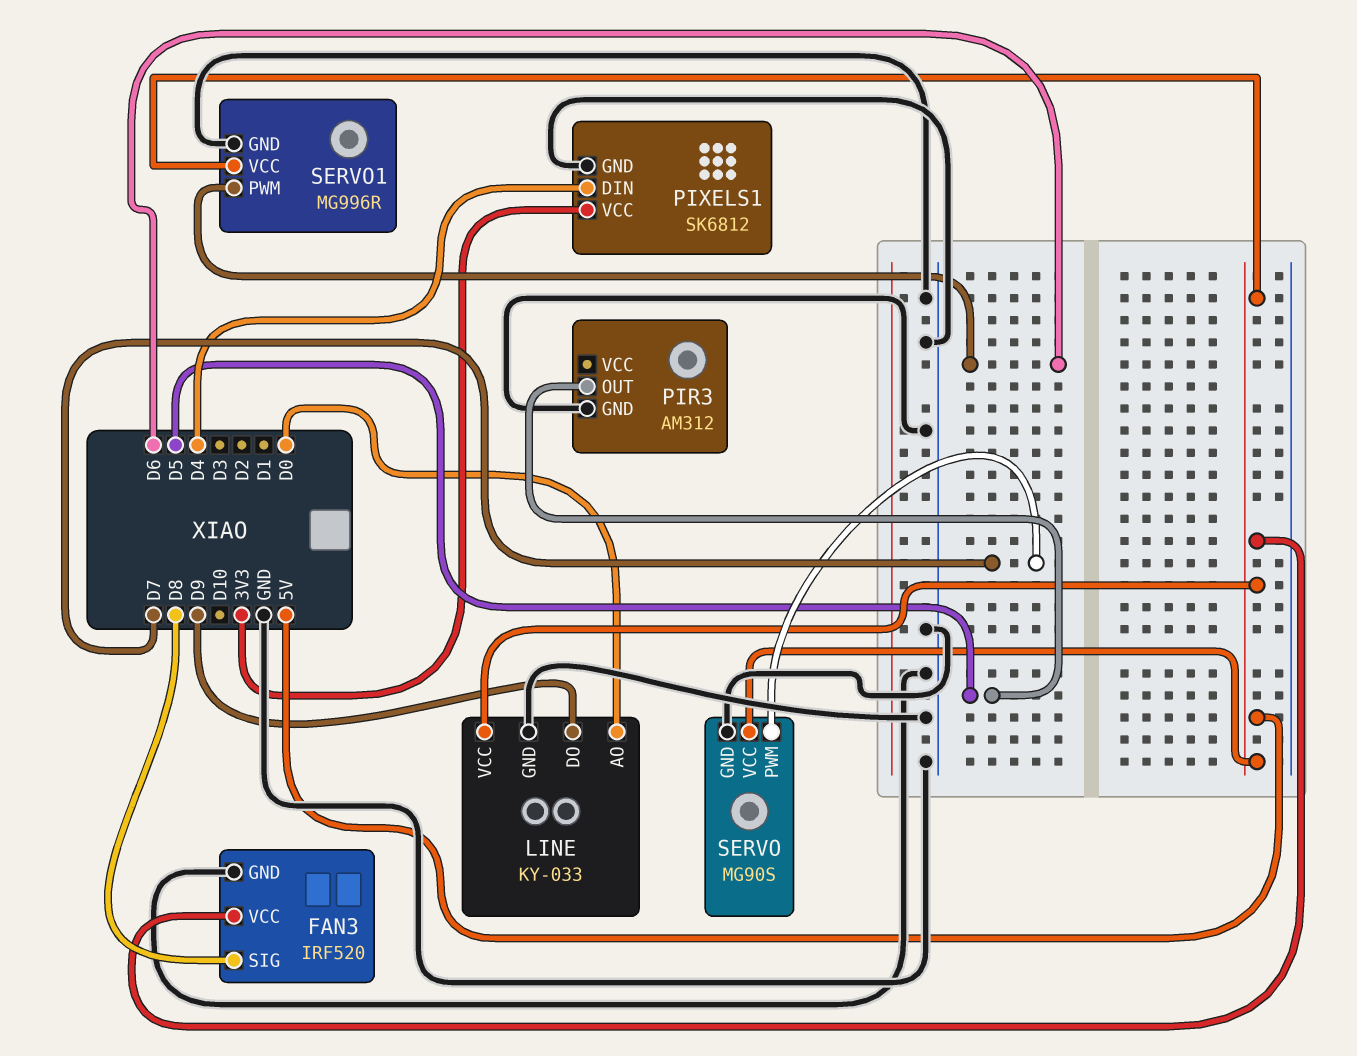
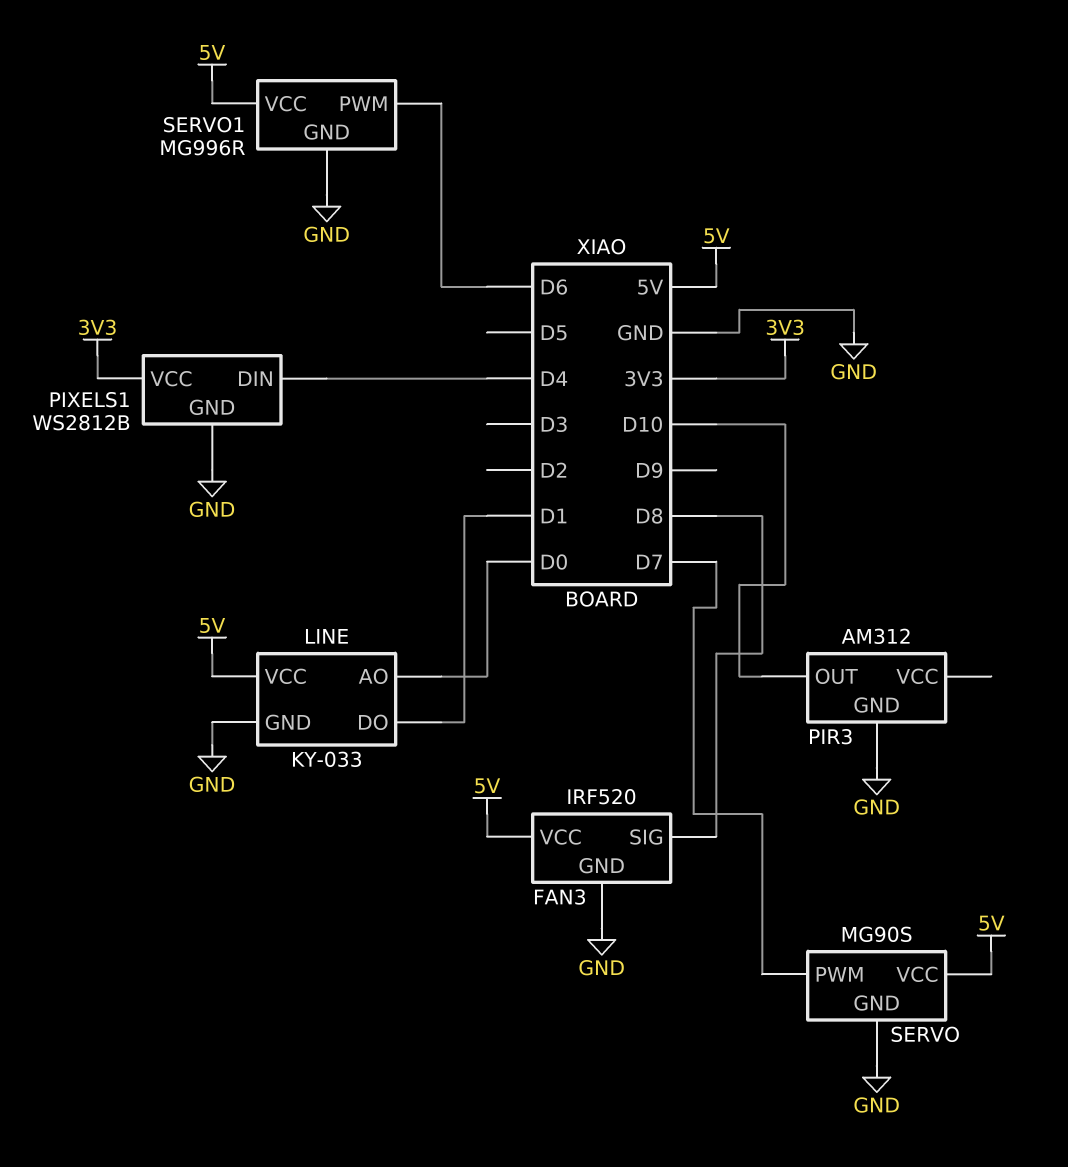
LINE pin DO: D9 -> D1
PIR3 pin OUT: D5 -> D10
PIXELS1: SK6812 -> WS2812B

